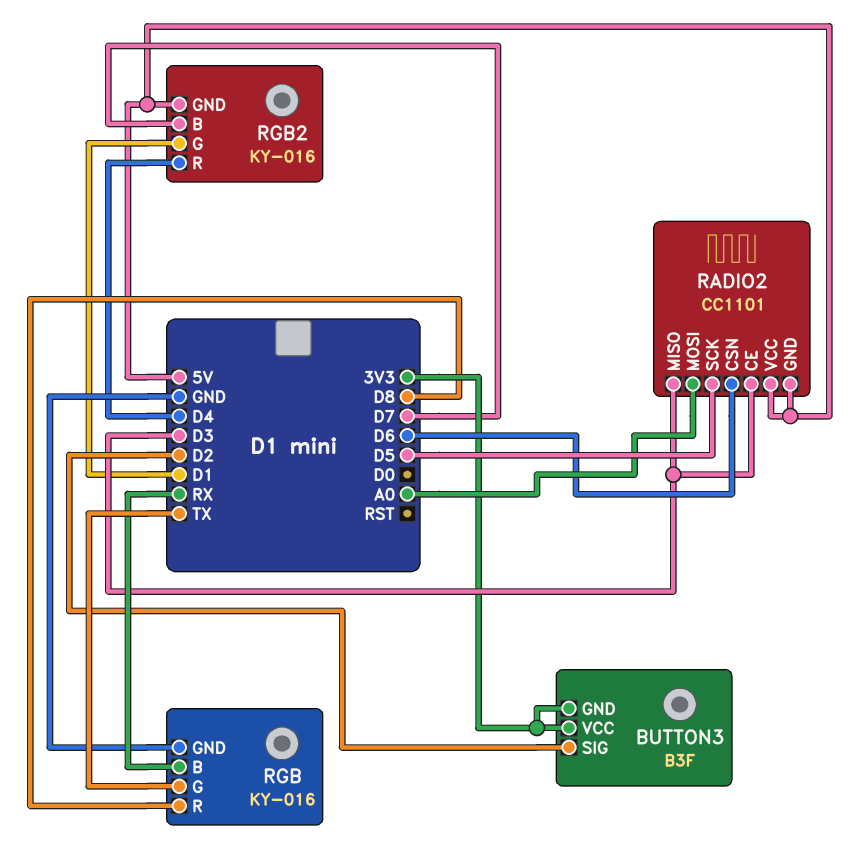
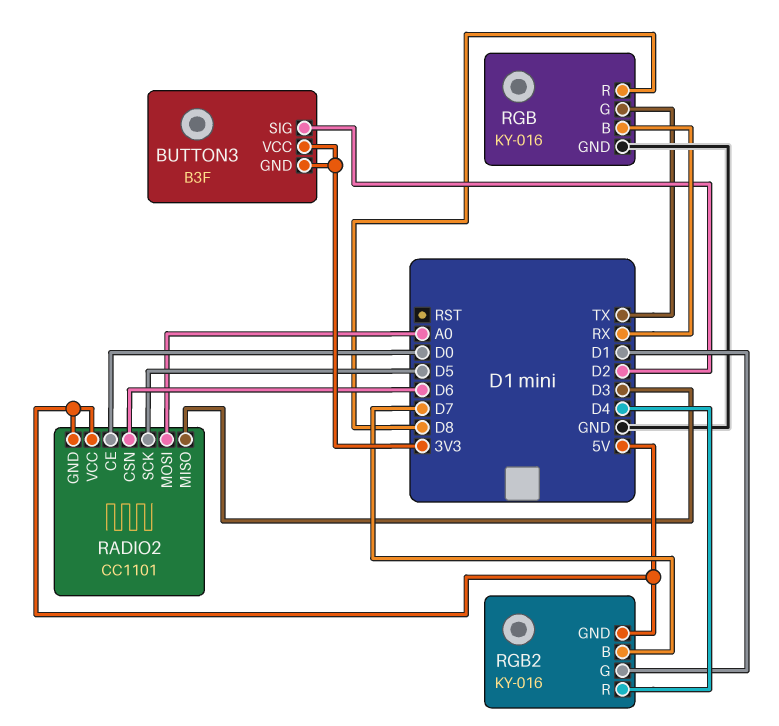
RADIO2 pin CE: D3 -> D0

